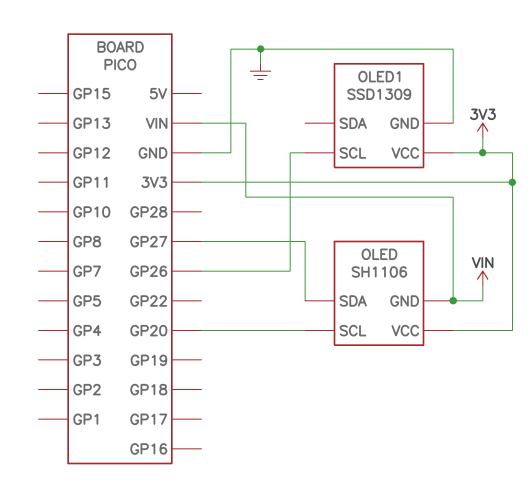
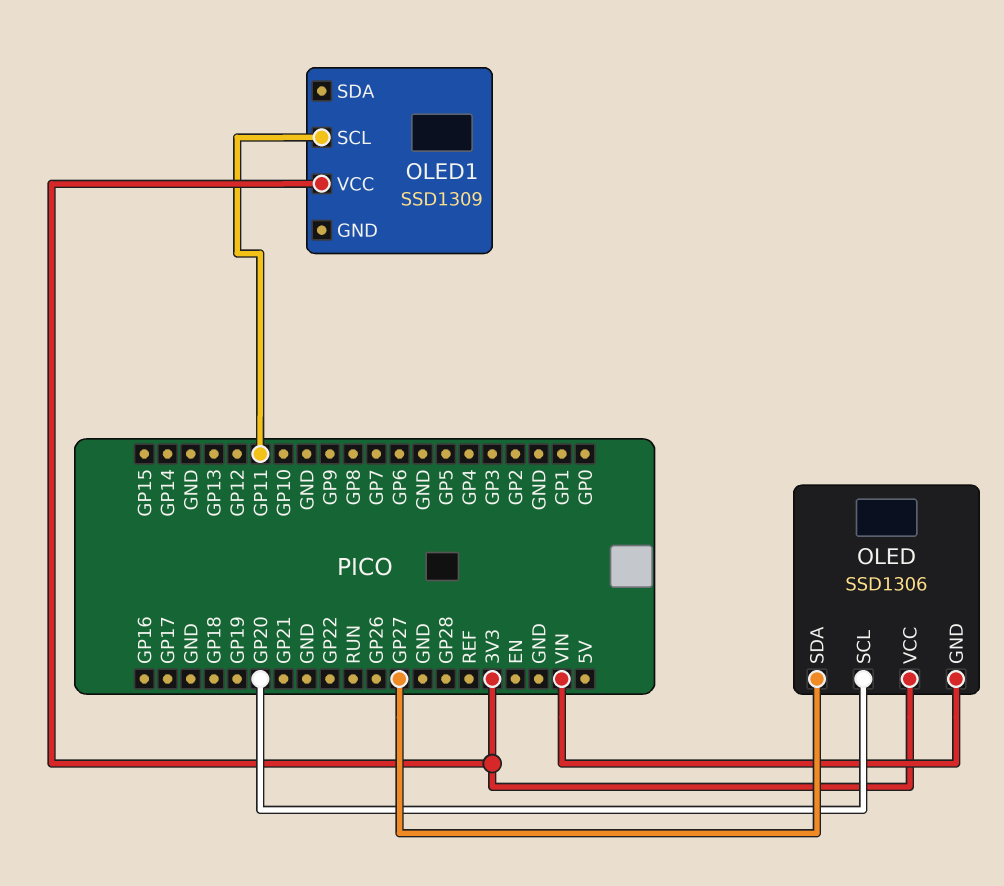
OLED: SH1106 -> SSD1306
OLED1 pin GND: GND -> none
OLED1 pin SCL: GP26 -> GP11

